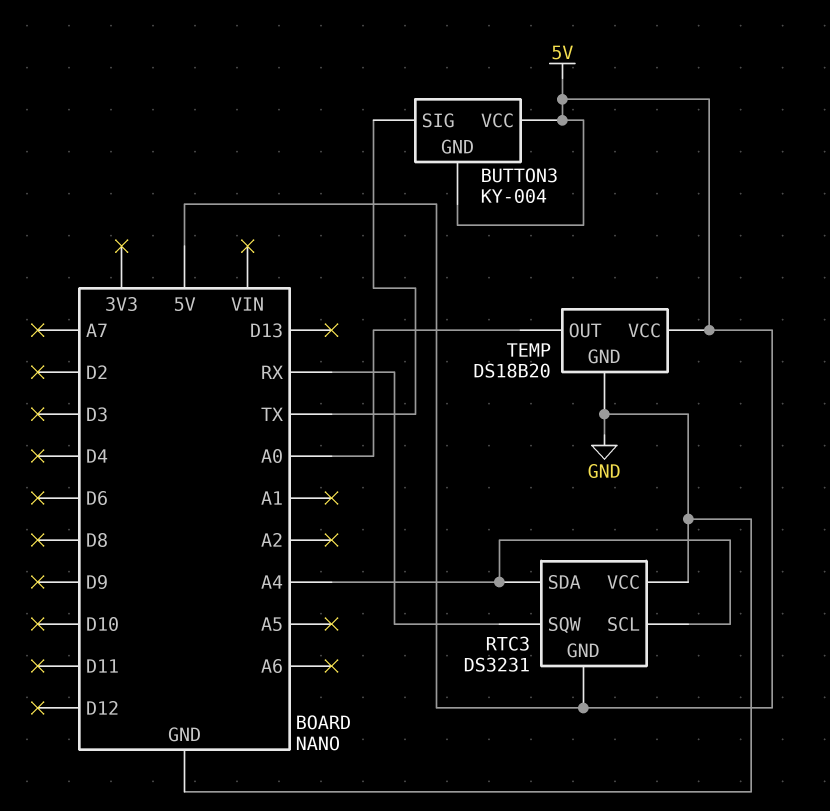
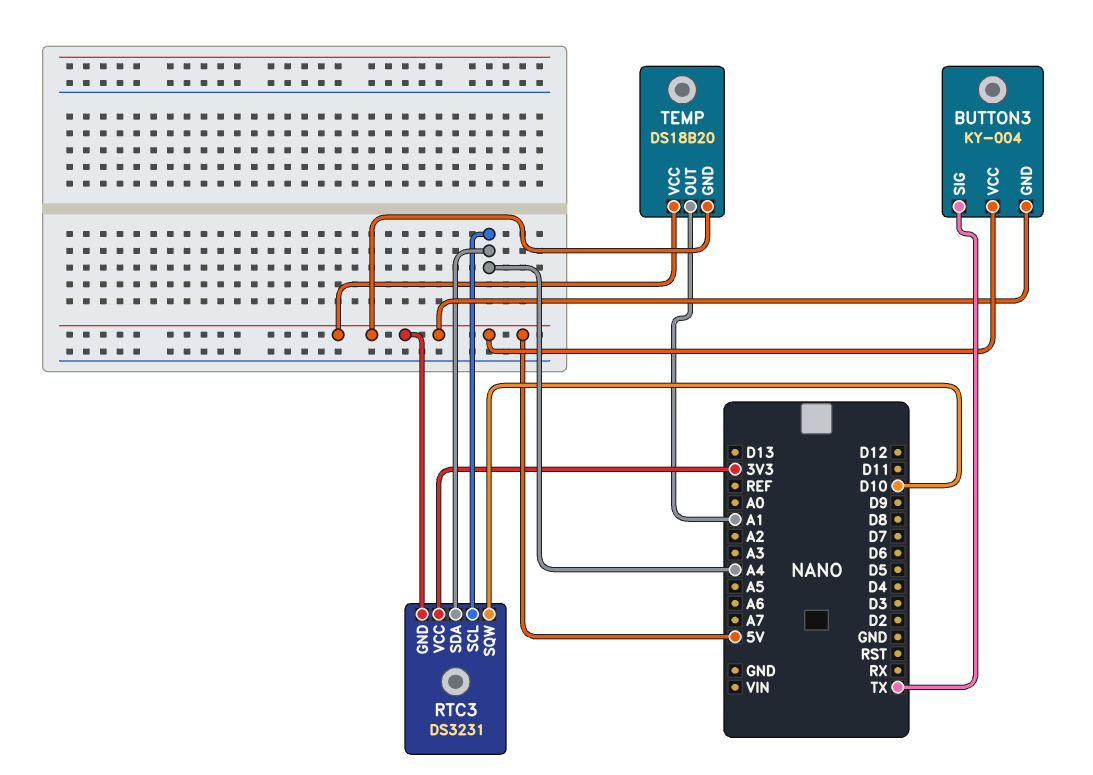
RTC3 pin SQW: RX -> D10
RTC3 pin VCC: GND -> 3V3
TEMP pin GND: GND -> 5V
TEMP pin OUT: A0 -> A1

